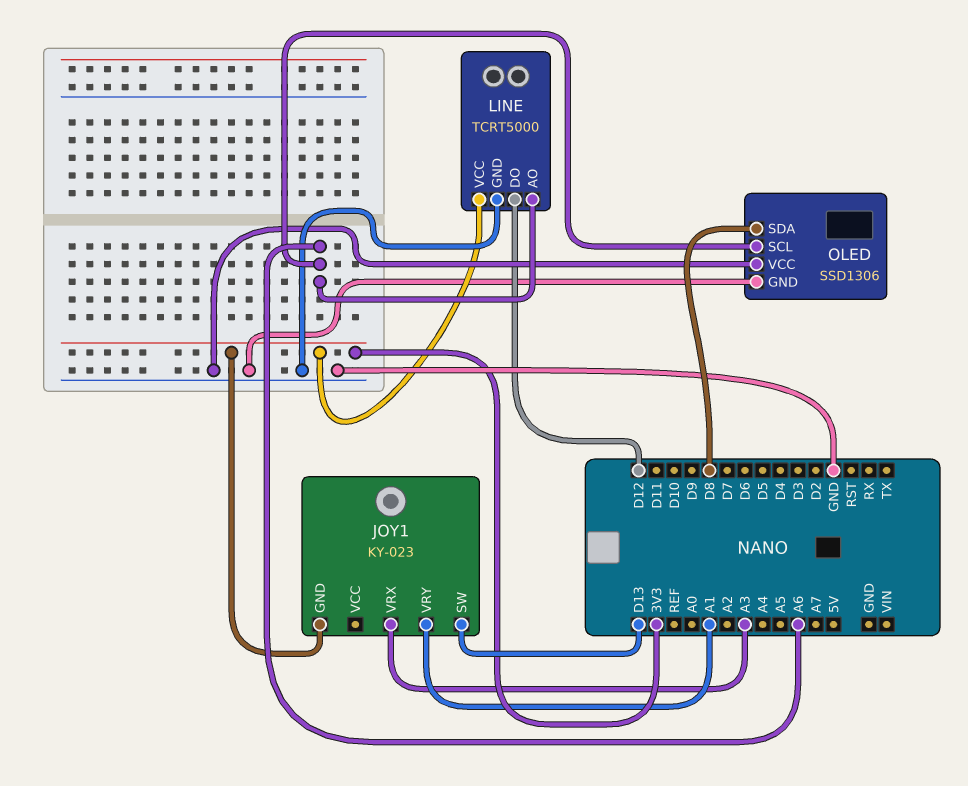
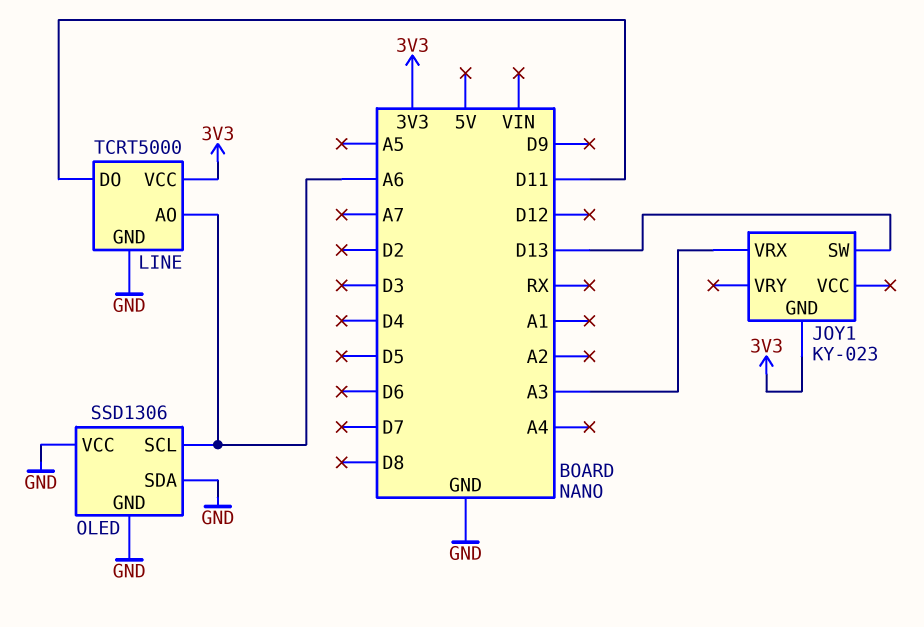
JOY1 pin VRY: A1 -> none
LINE pin DO: D12 -> D11
OLED pin SDA: D8 -> GND

